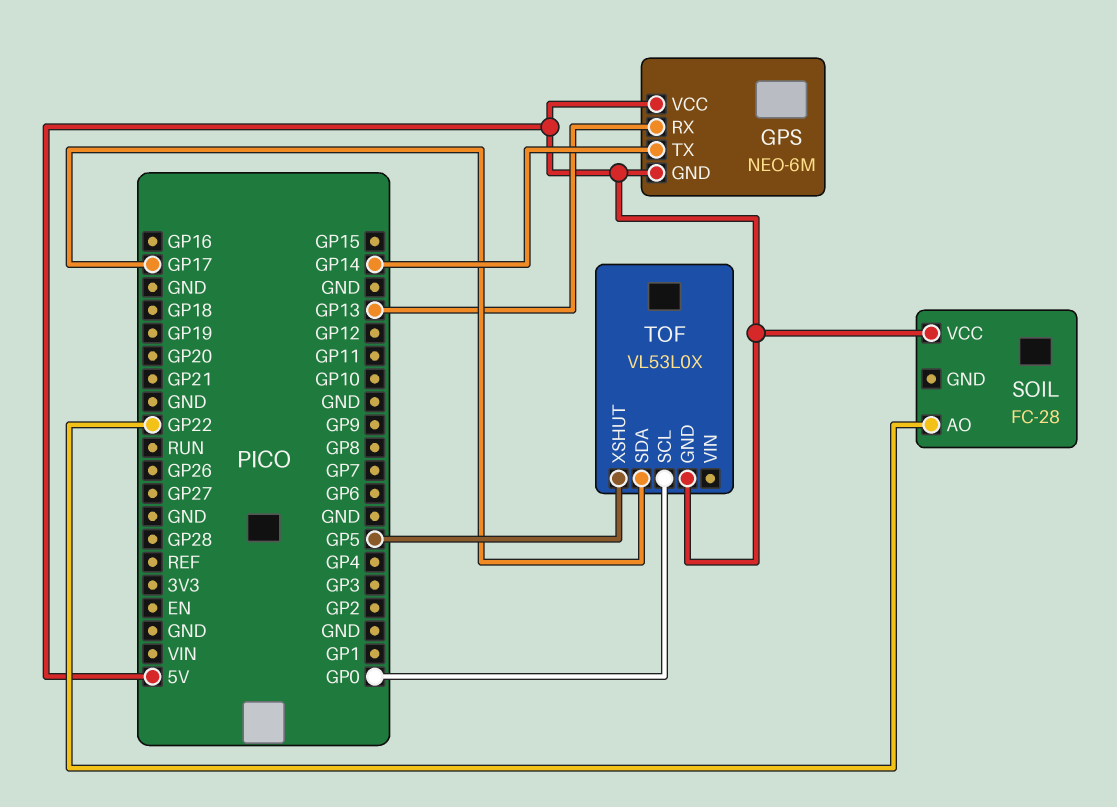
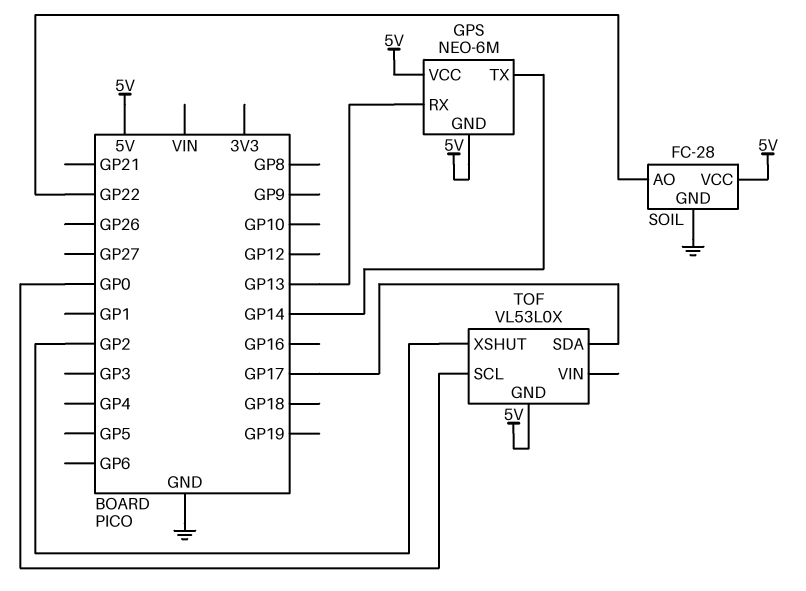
SOIL pin GND: none -> GND
TOF pin XSHUT: GP5 -> GP2

